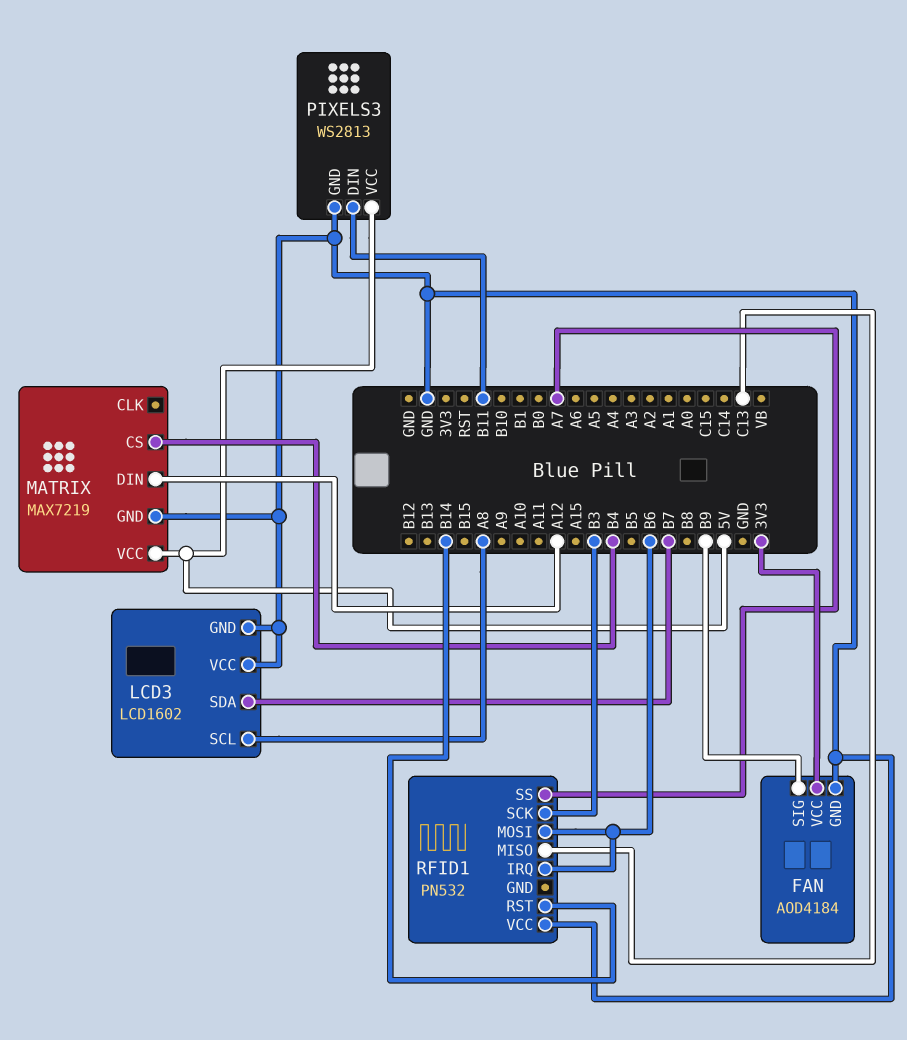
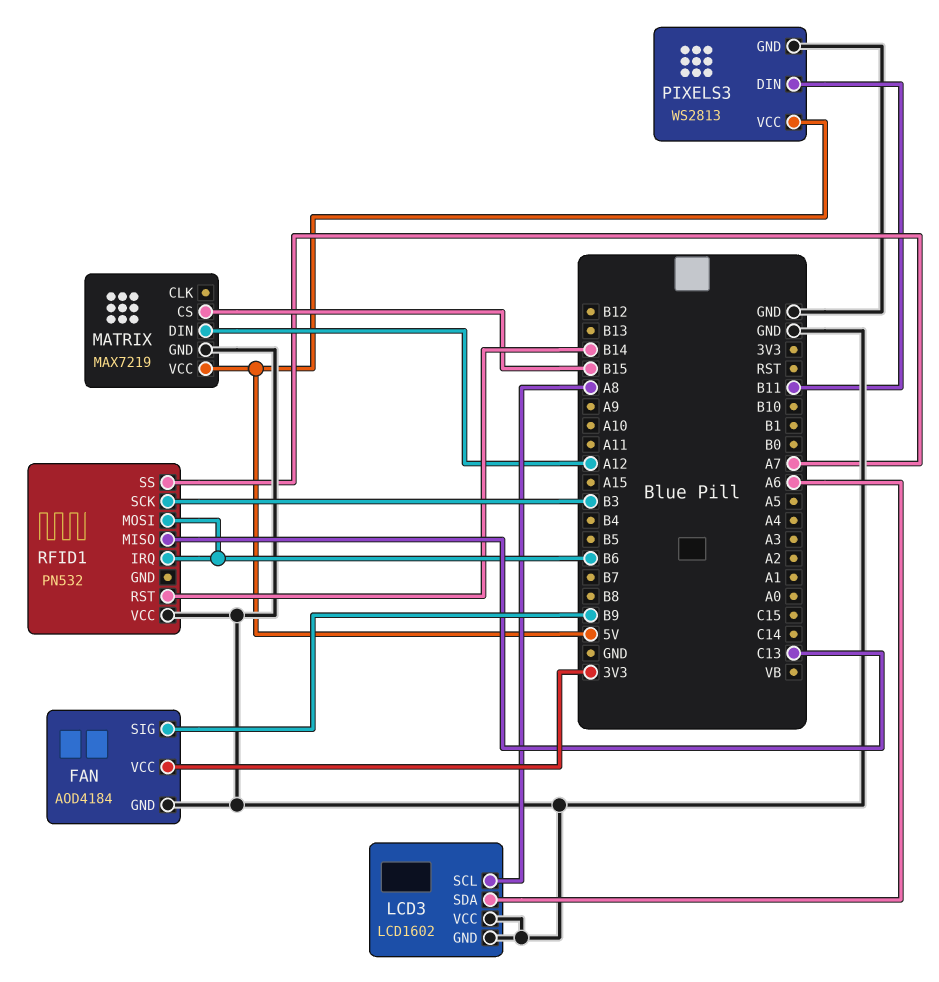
LCD3 pin SDA: B7 -> A6
MATRIX pin CS: B4 -> B15

